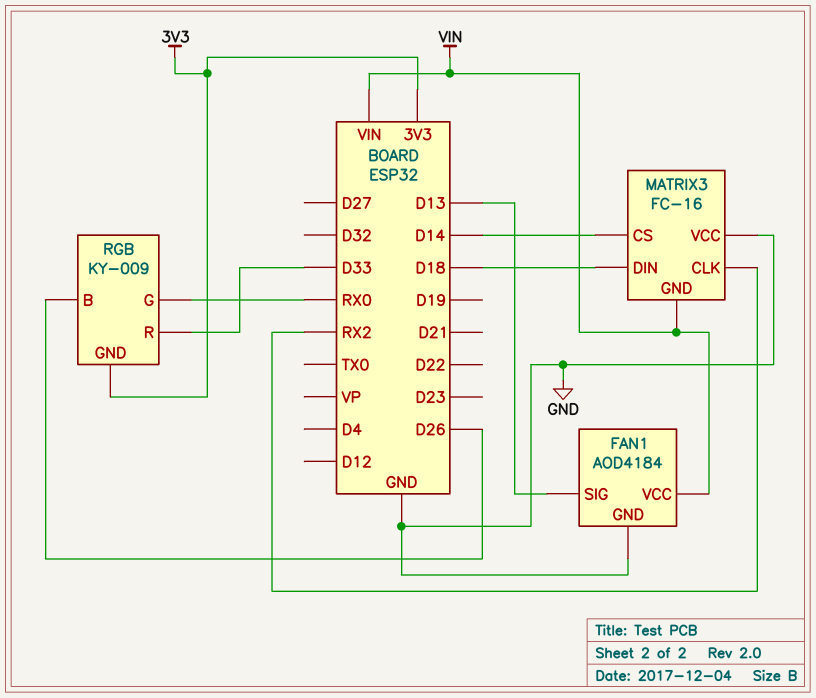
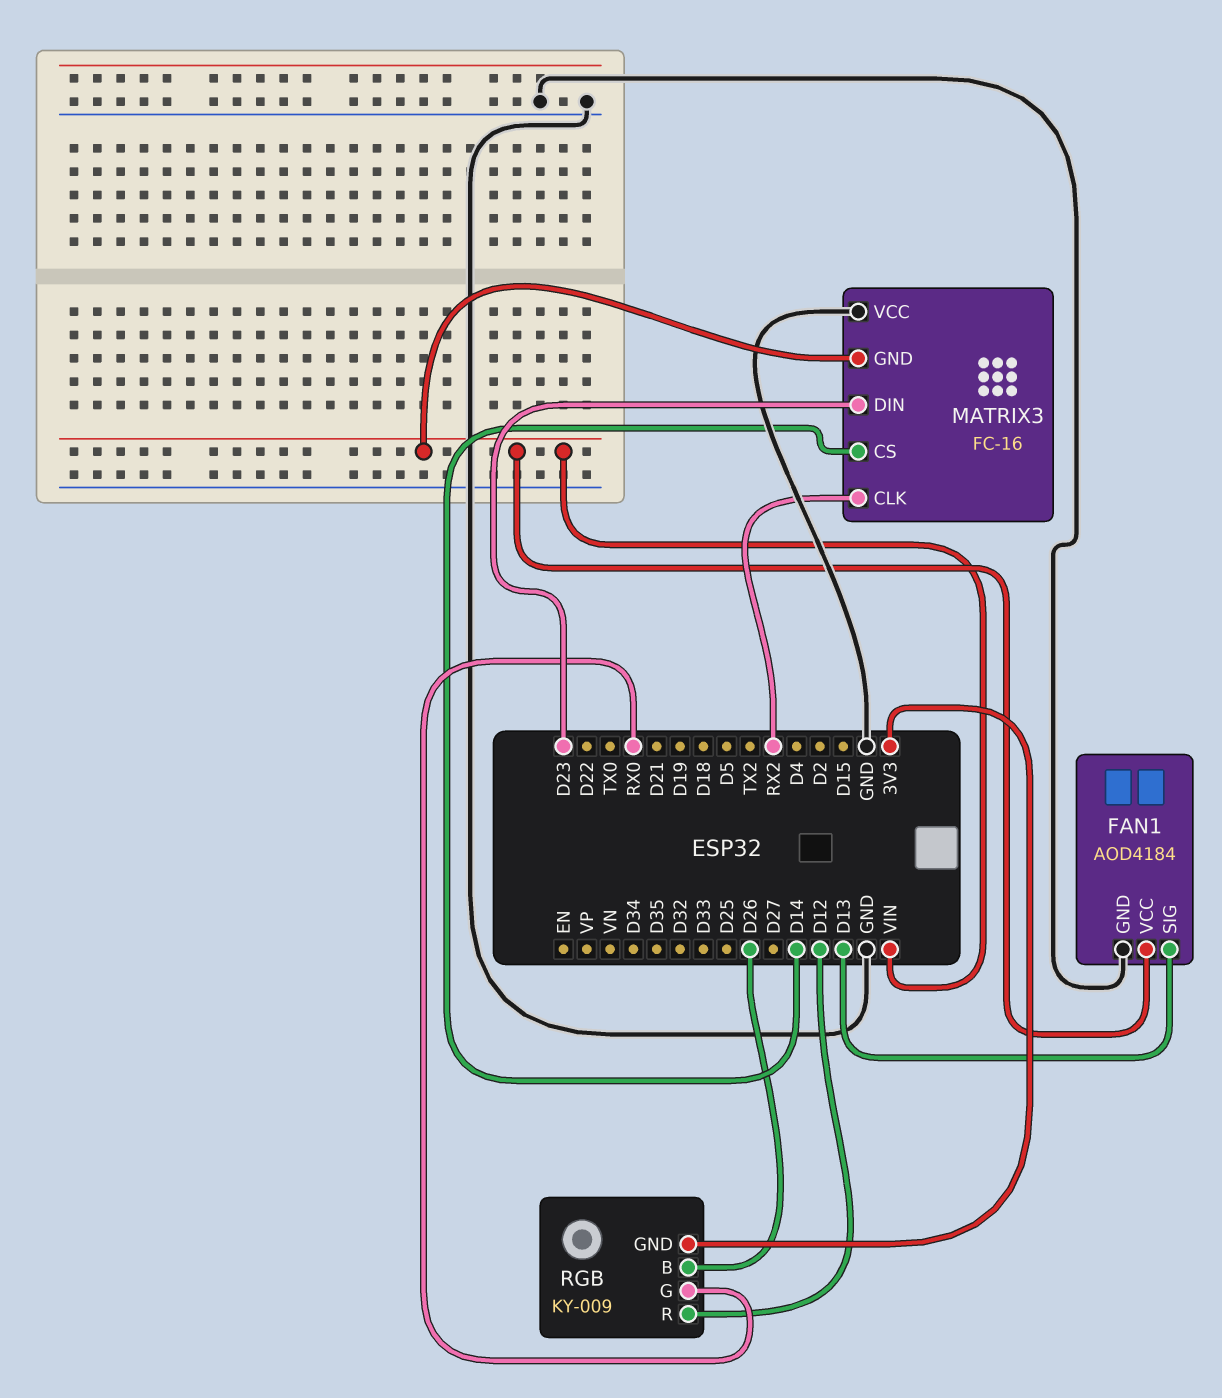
MATRIX3 pin DIN: D18 -> D23
RGB pin R: D33 -> D12

